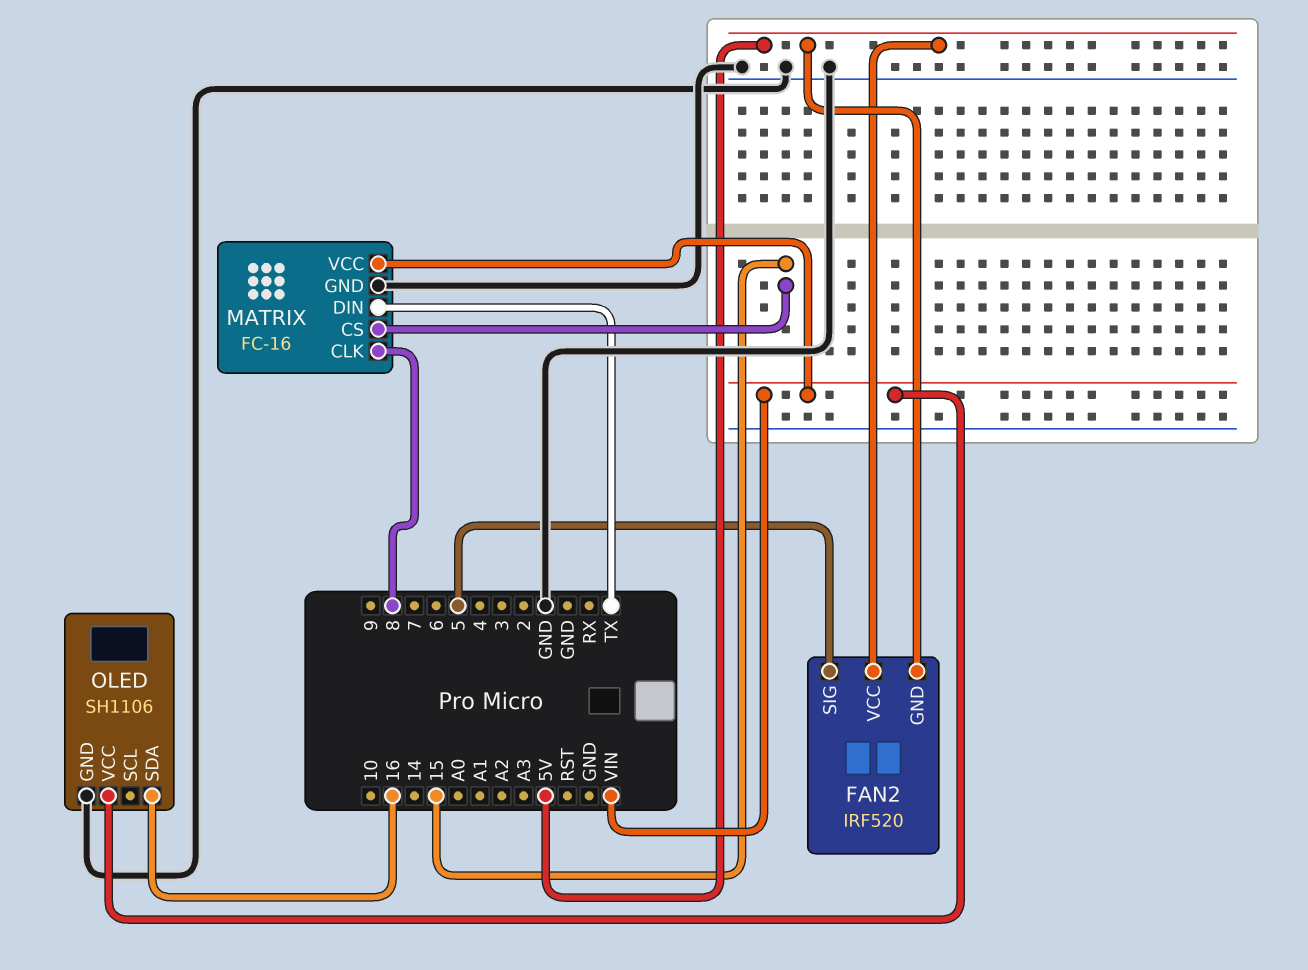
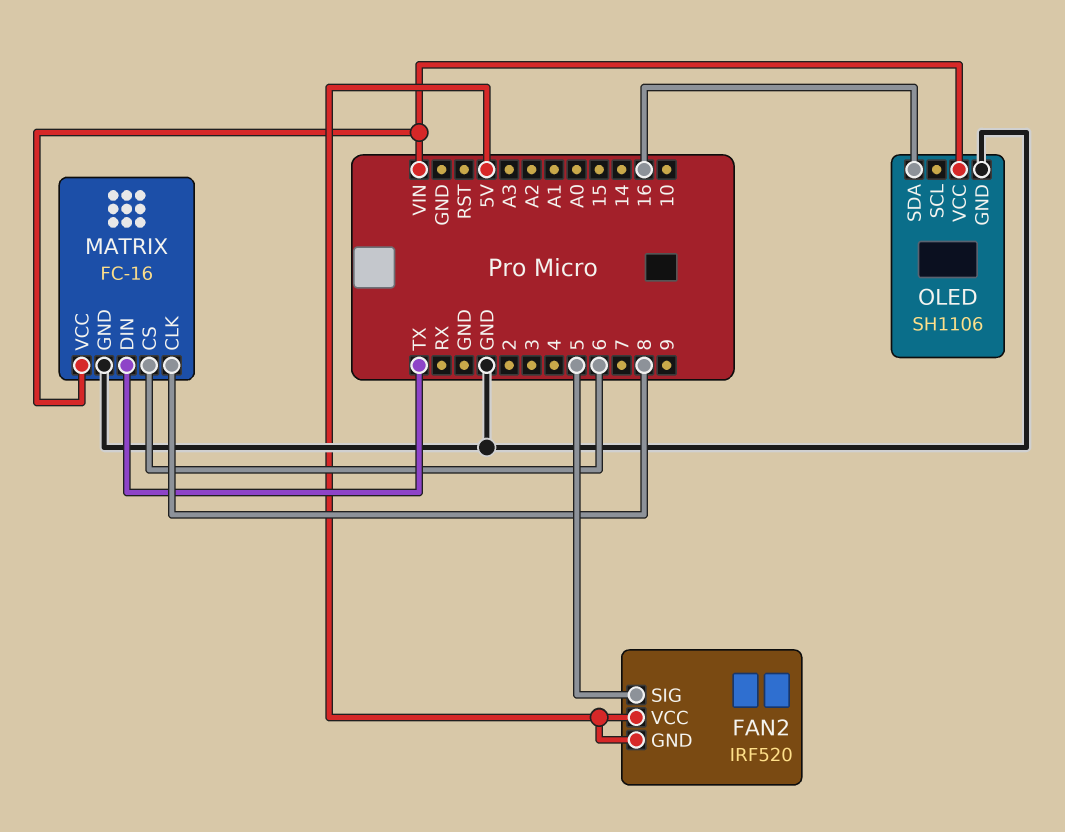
MATRIX pin CS: 15 -> 6

